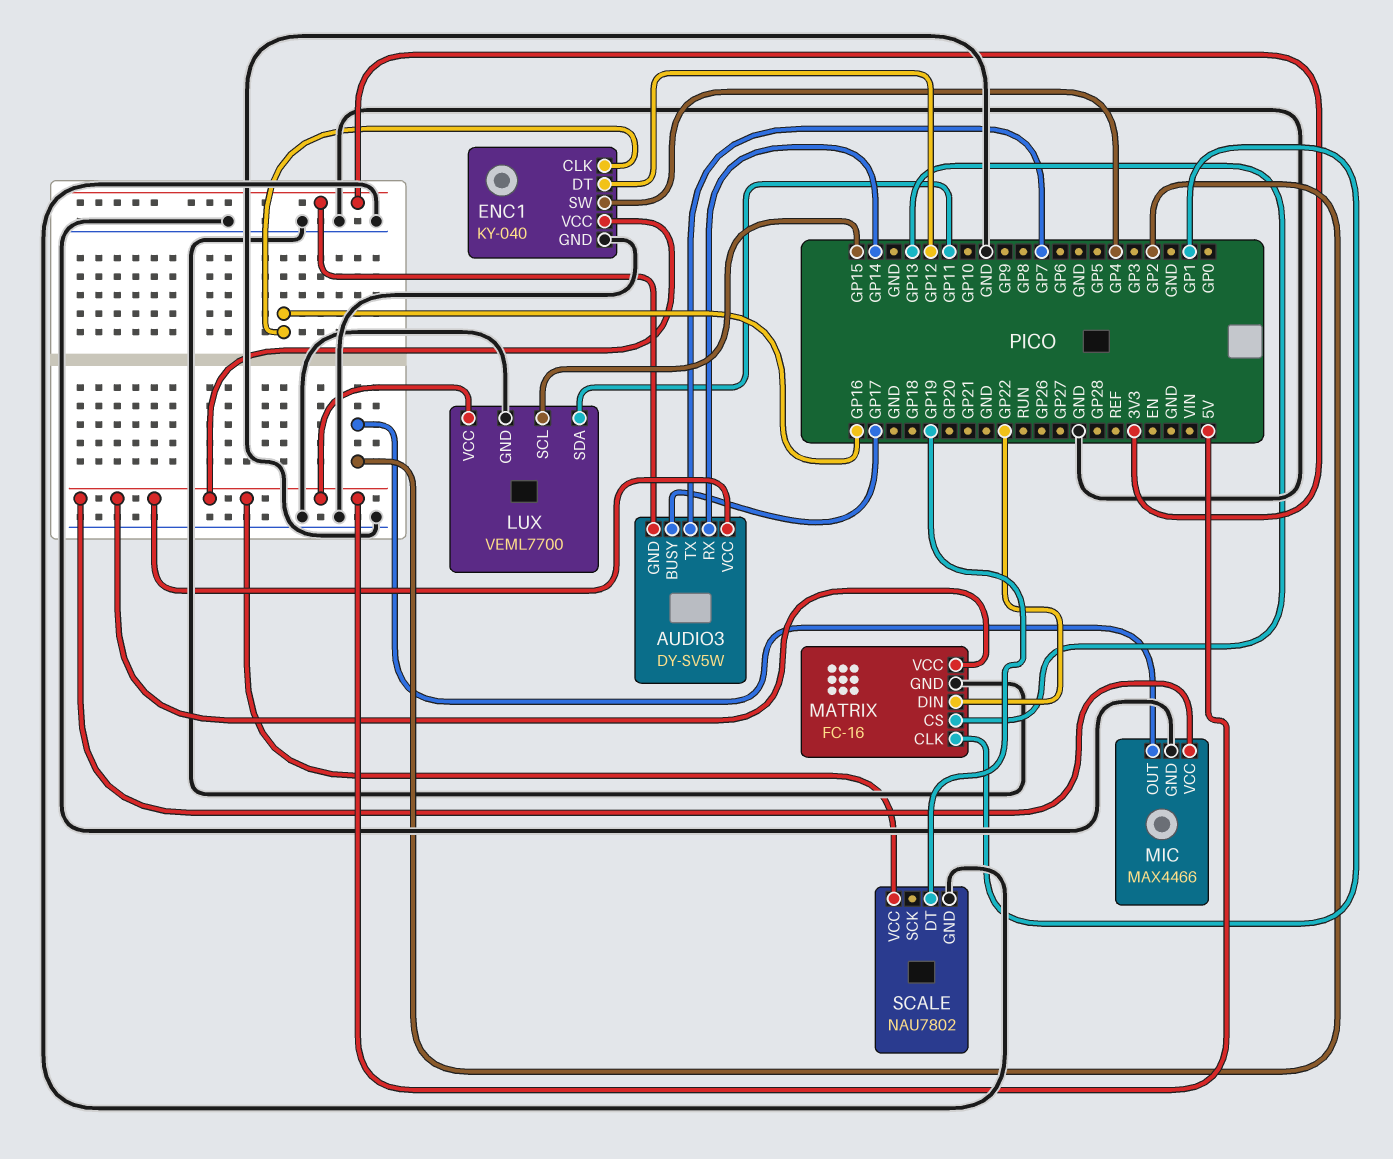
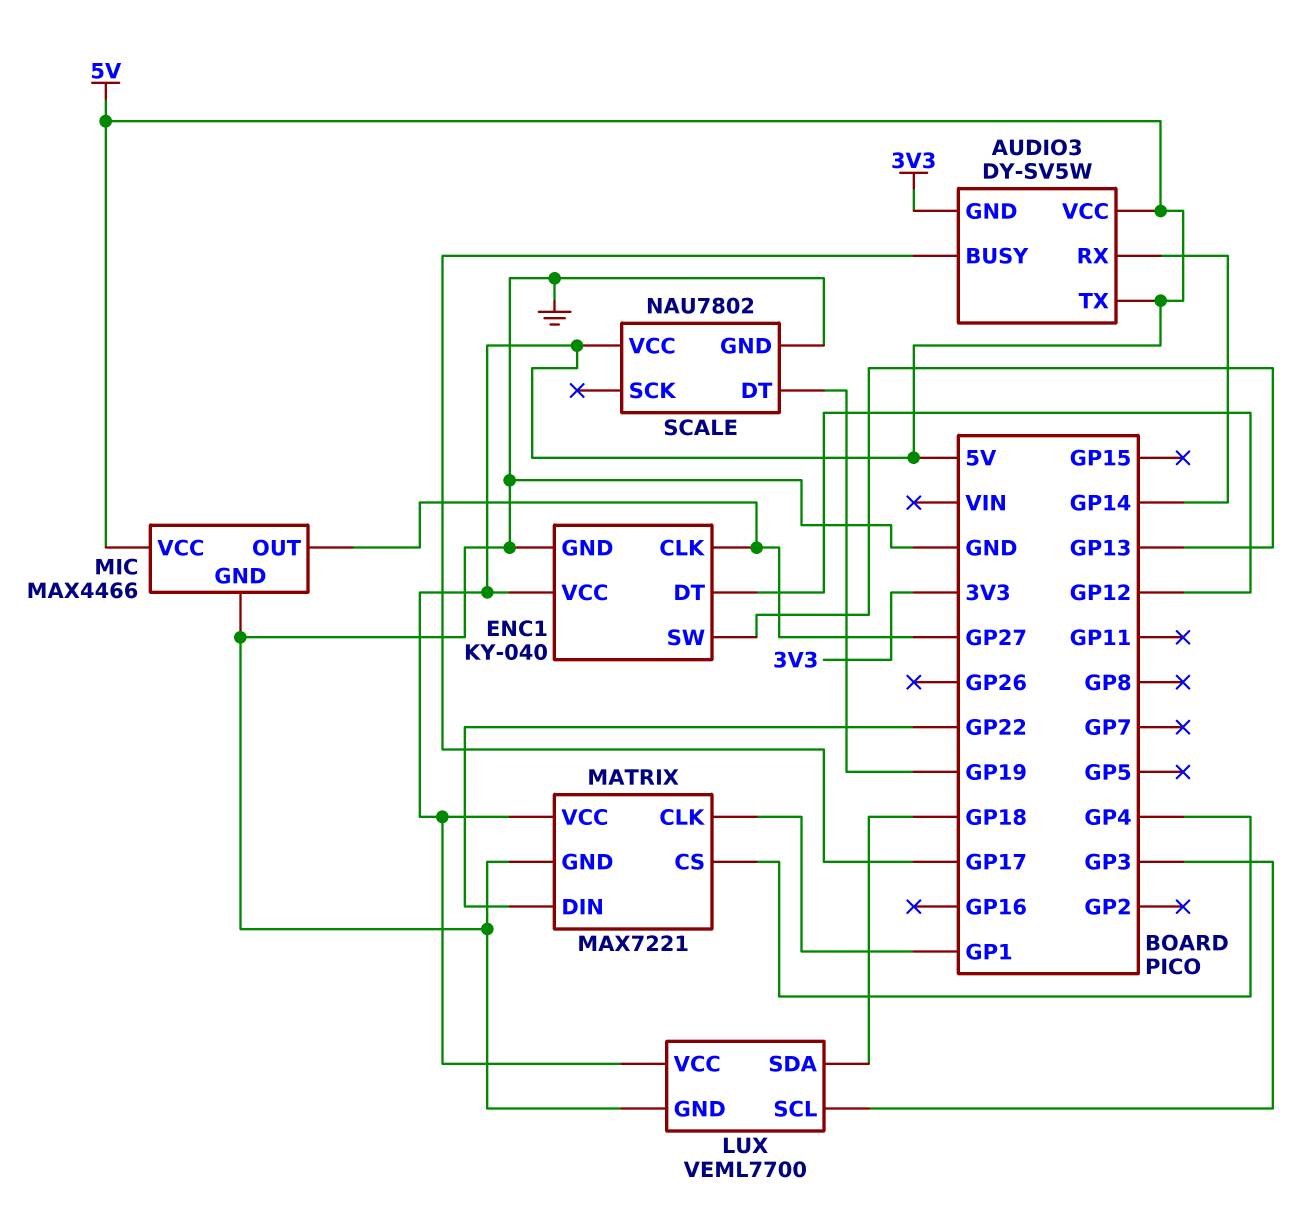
AUDIO3 pin TX: GP7 -> 5V
ENC1 pin CLK: GP16 -> GP27
ENC1 pin SW: GP4 -> GP13
LUX pin SCL: GP15 -> GP3
LUX pin SDA: GP11 -> GP18
MATRIX: FC-16 -> MAX7221
MATRIX pin CS: GP13 -> GP4
MIC pin OUT: GP2 -> GP27

